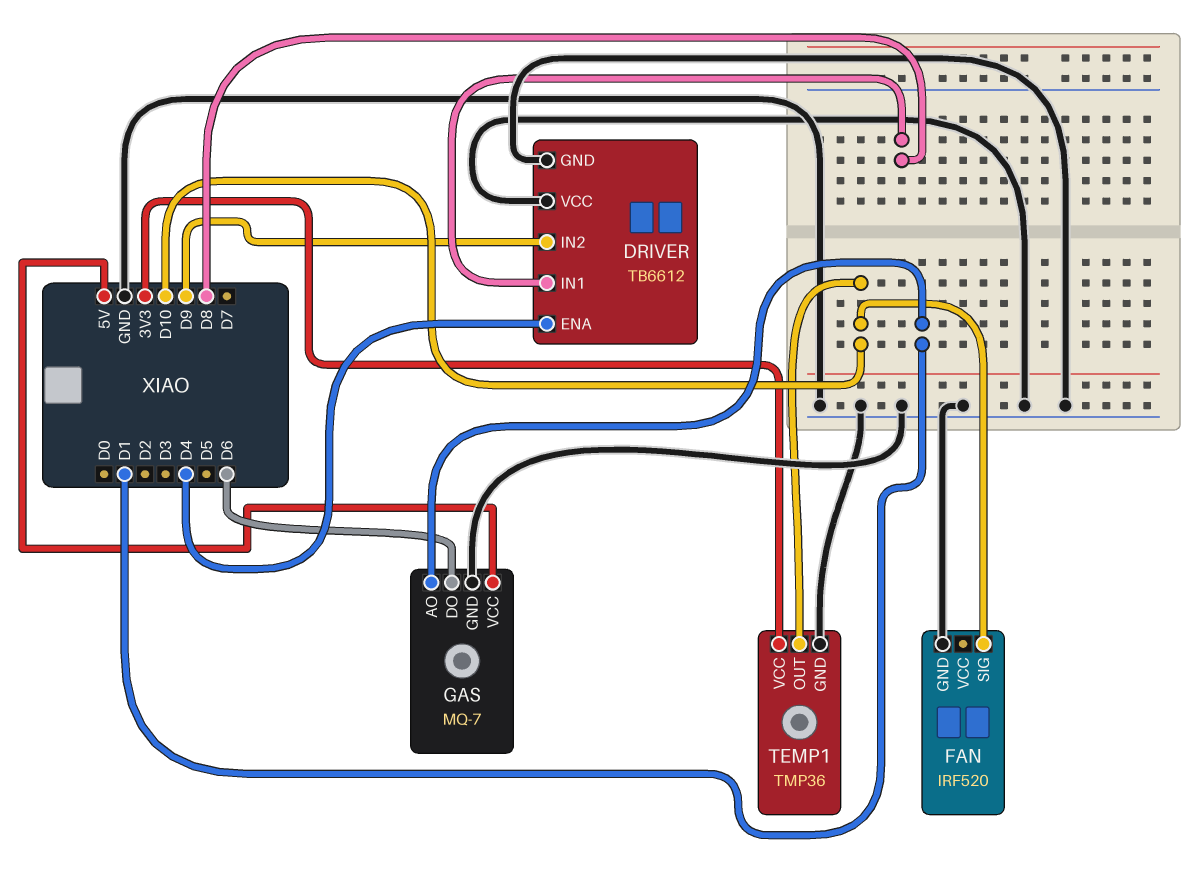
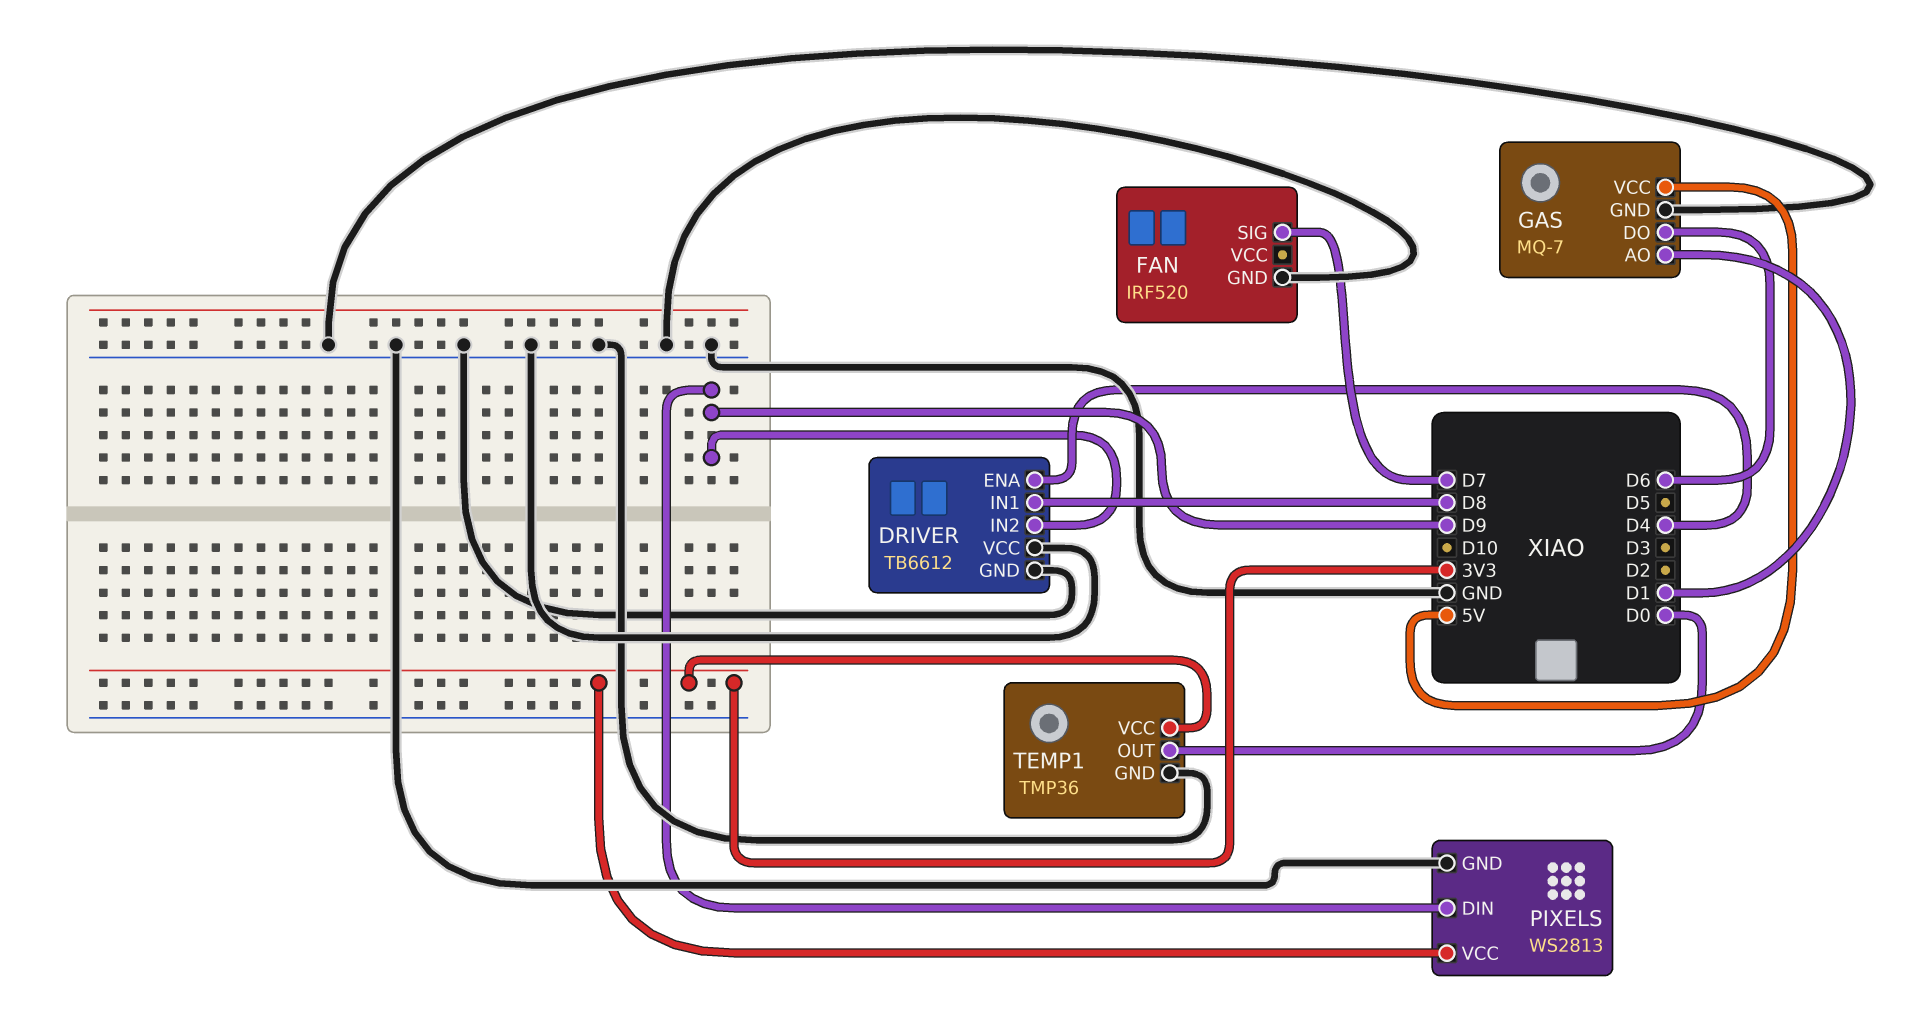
FAN pin SIG: D10 -> D7
PIXELS: none -> WS2813
PIXELS pin DIN: none -> D9
PIXELS pin GND: none -> GND
PIXELS pin VCC: none -> 3V3
TEMP1 pin OUT: D10 -> D0

